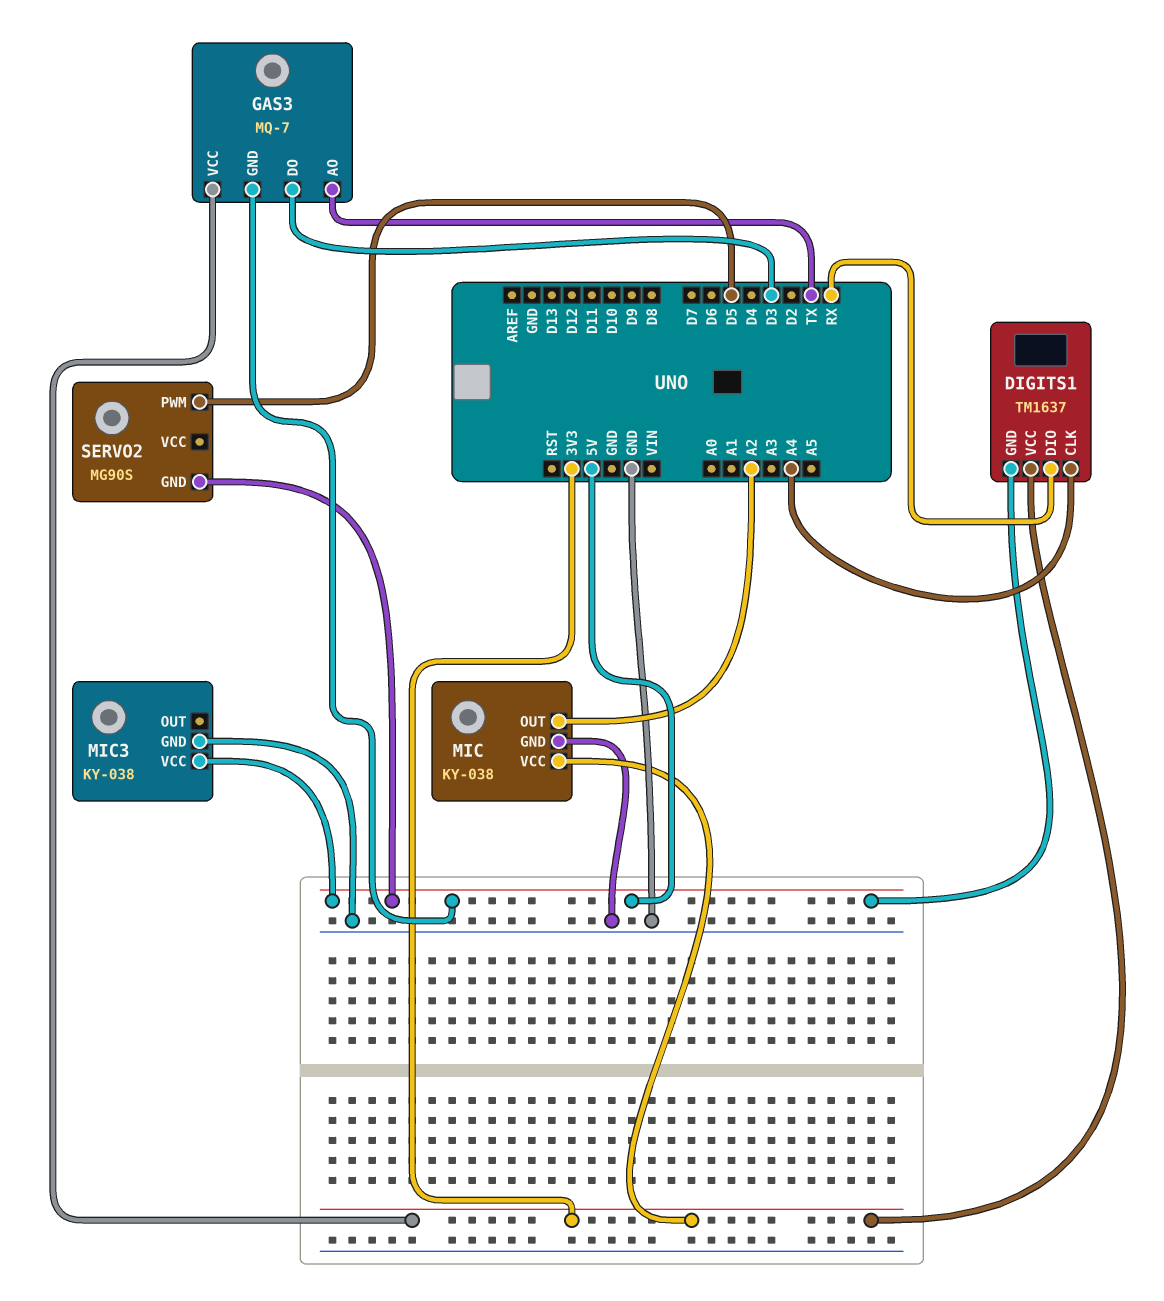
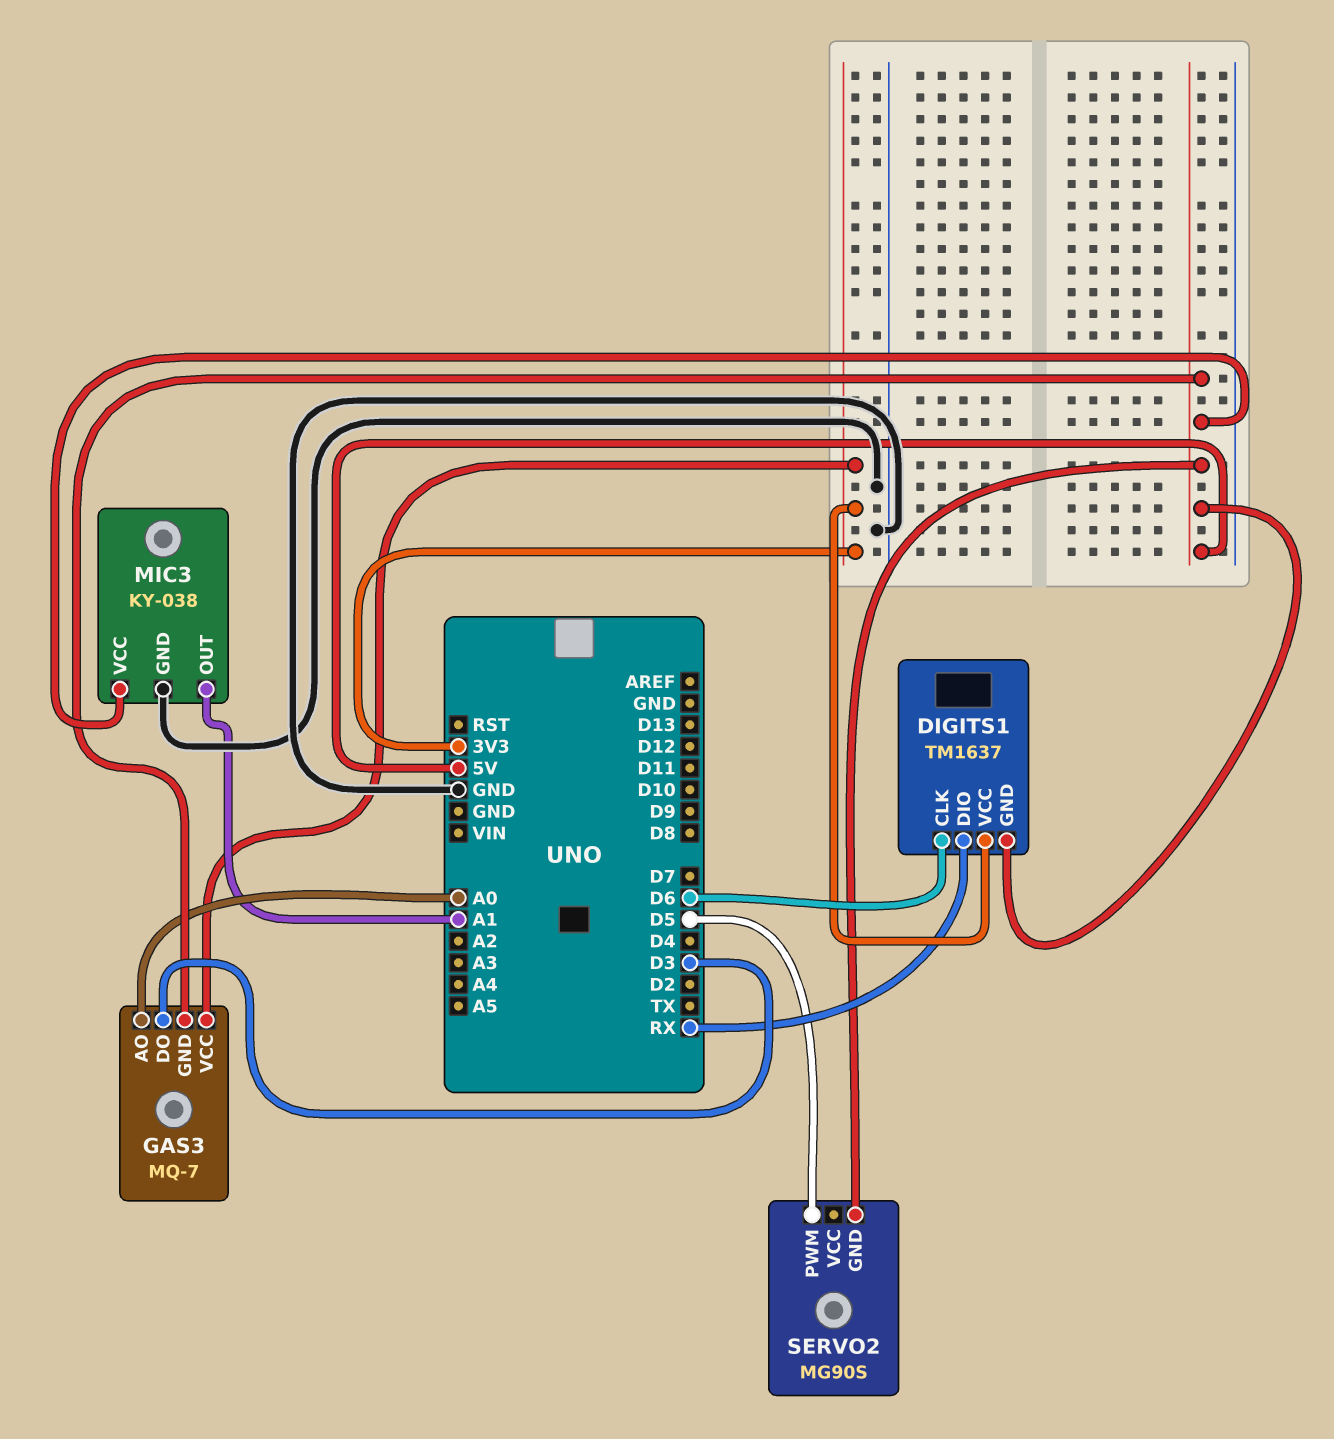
DIGITS1 pin CLK: A4 -> D6
GAS3 pin AO: TX -> A0
MIC: KY-038 -> none
MIC pin GND: GND -> none
MIC pin OUT: A2 -> none
MIC pin VCC: 3V3 -> none
MIC3 pin OUT: none -> A1

